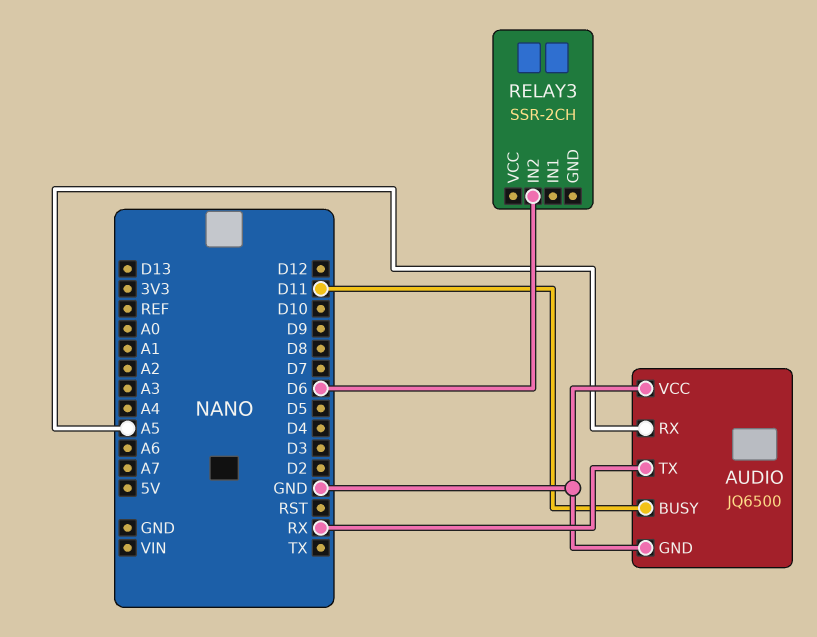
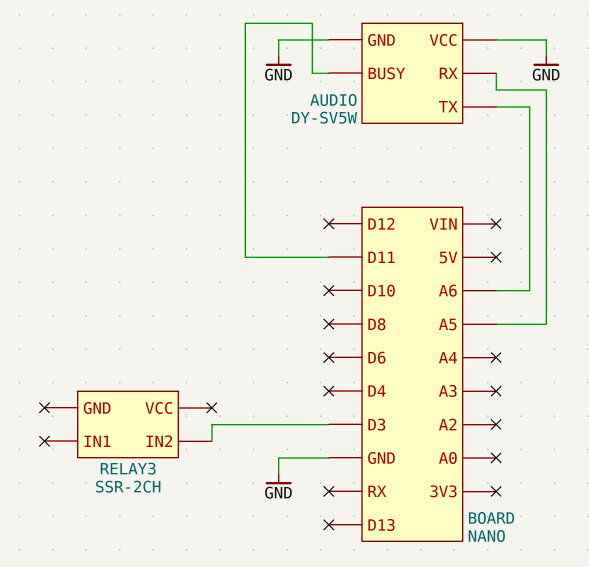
AUDIO: JQ6500 -> DY-SV5W
AUDIO pin TX: RX -> A6
RELAY3 pin IN2: D6 -> D3

